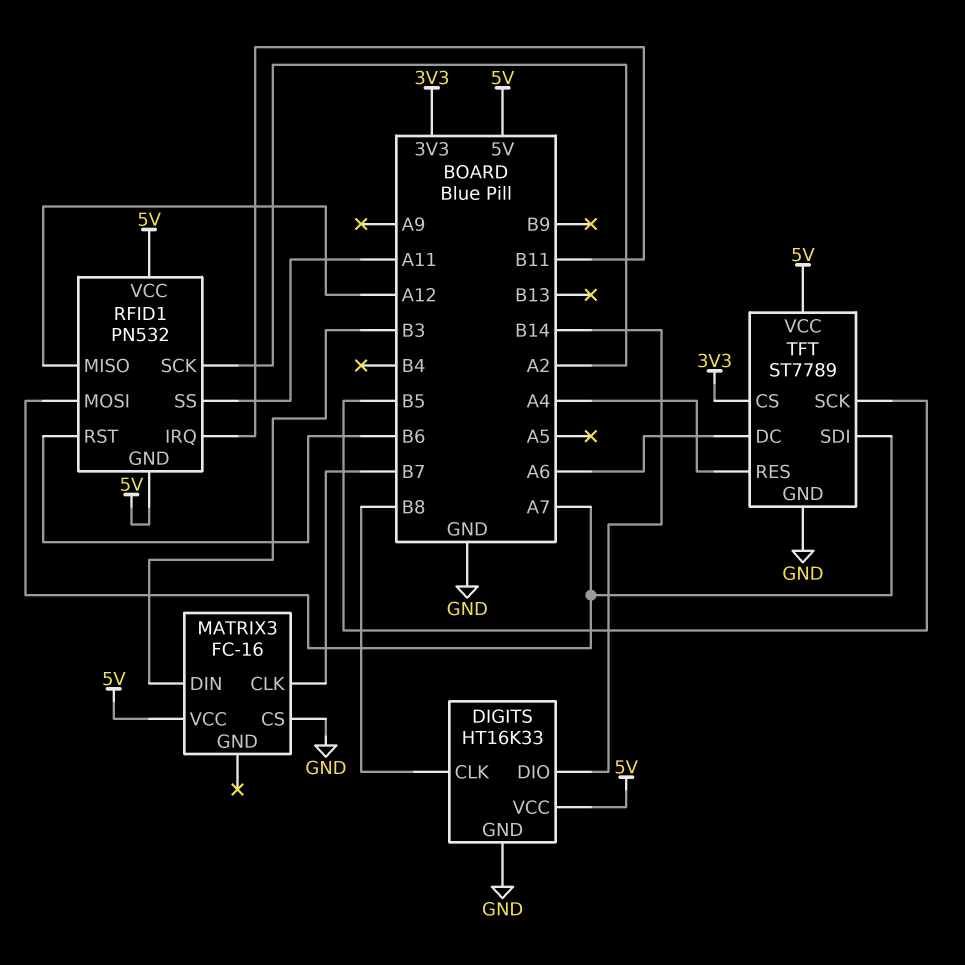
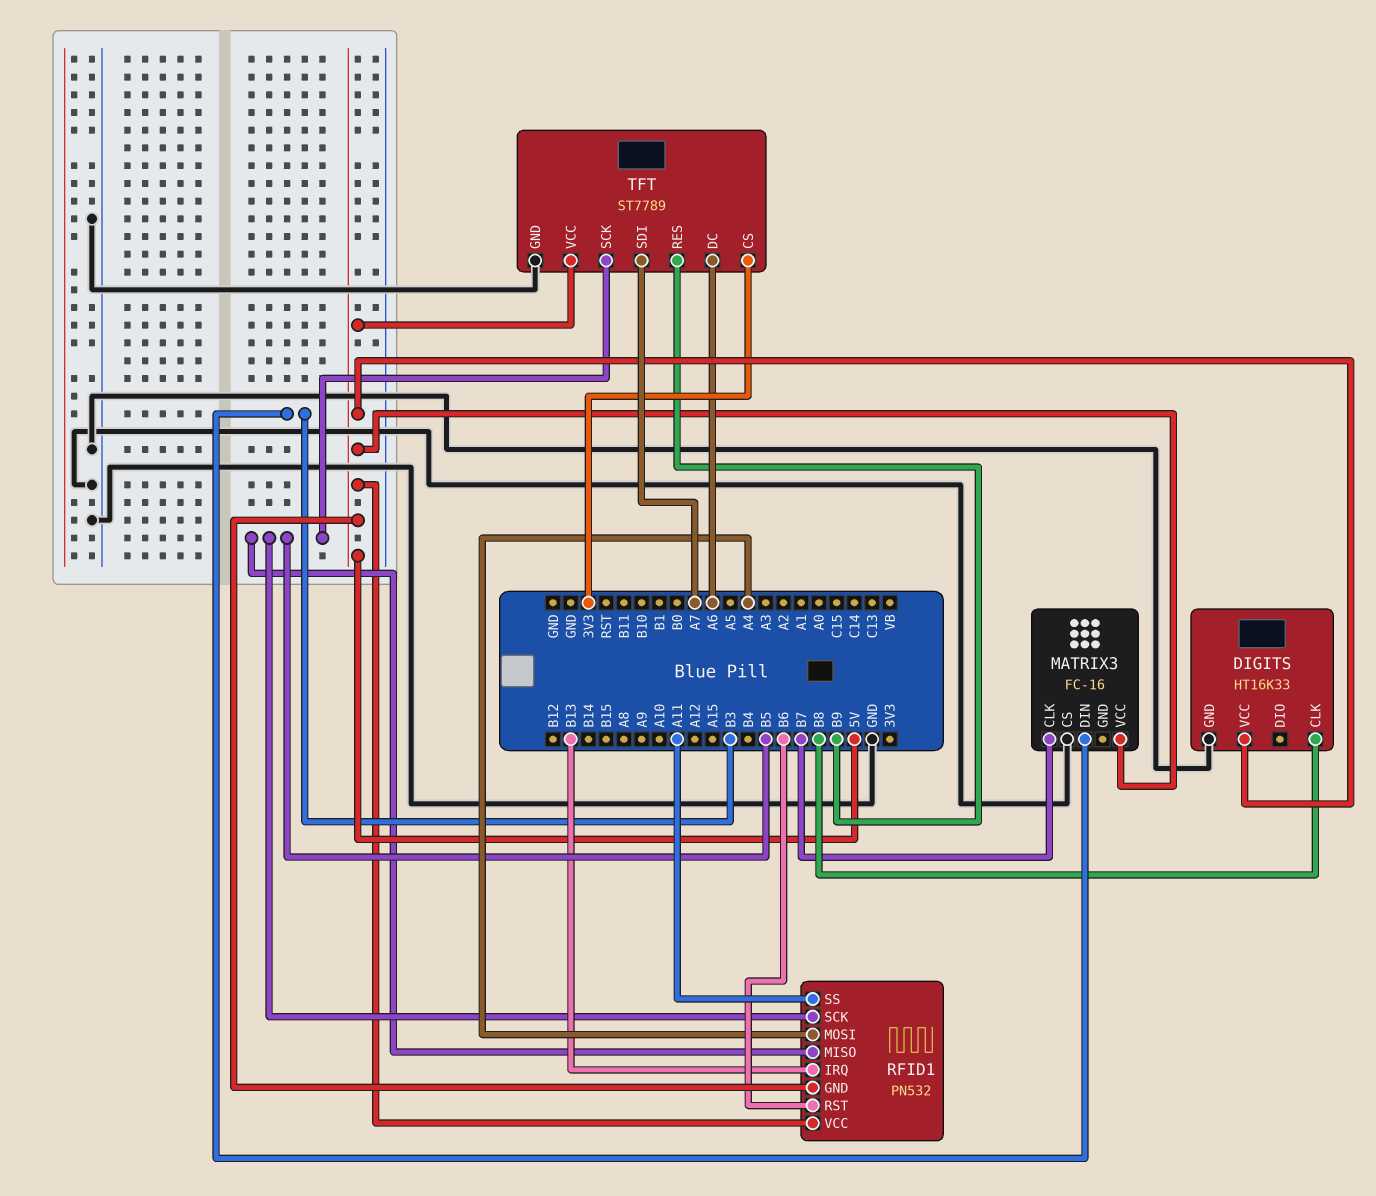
DIGITS pin DIO: B14 -> none
RFID1 pin IRQ: B11 -> B13
RFID1 pin MISO: A12 -> B5
RFID1 pin MOSI: A7 -> A4
RFID1 pin SCK: A2 -> B5
TFT pin RES: A4 -> B9

